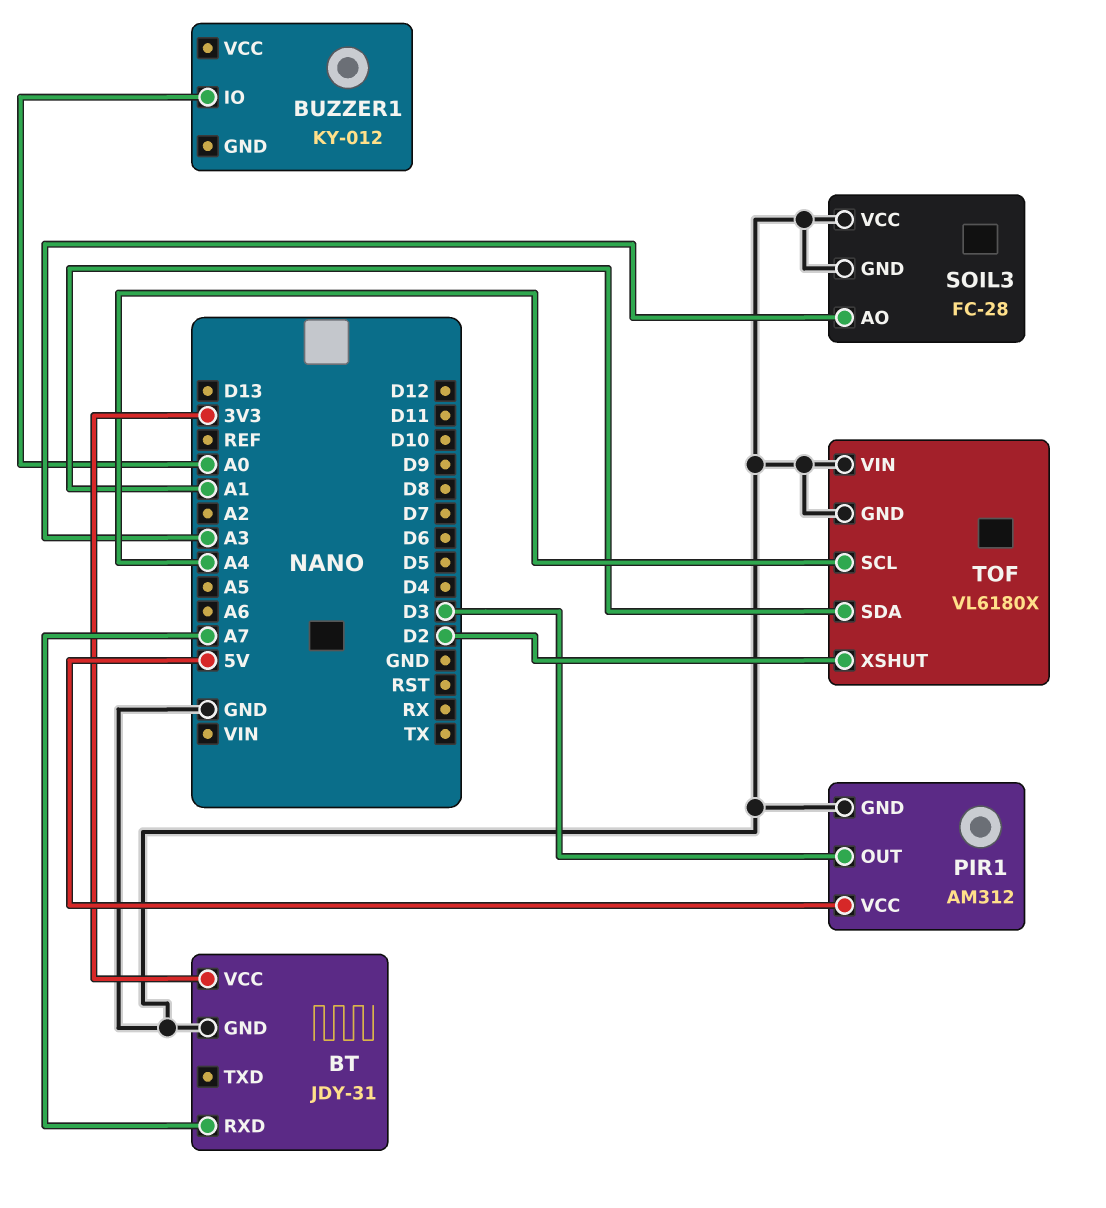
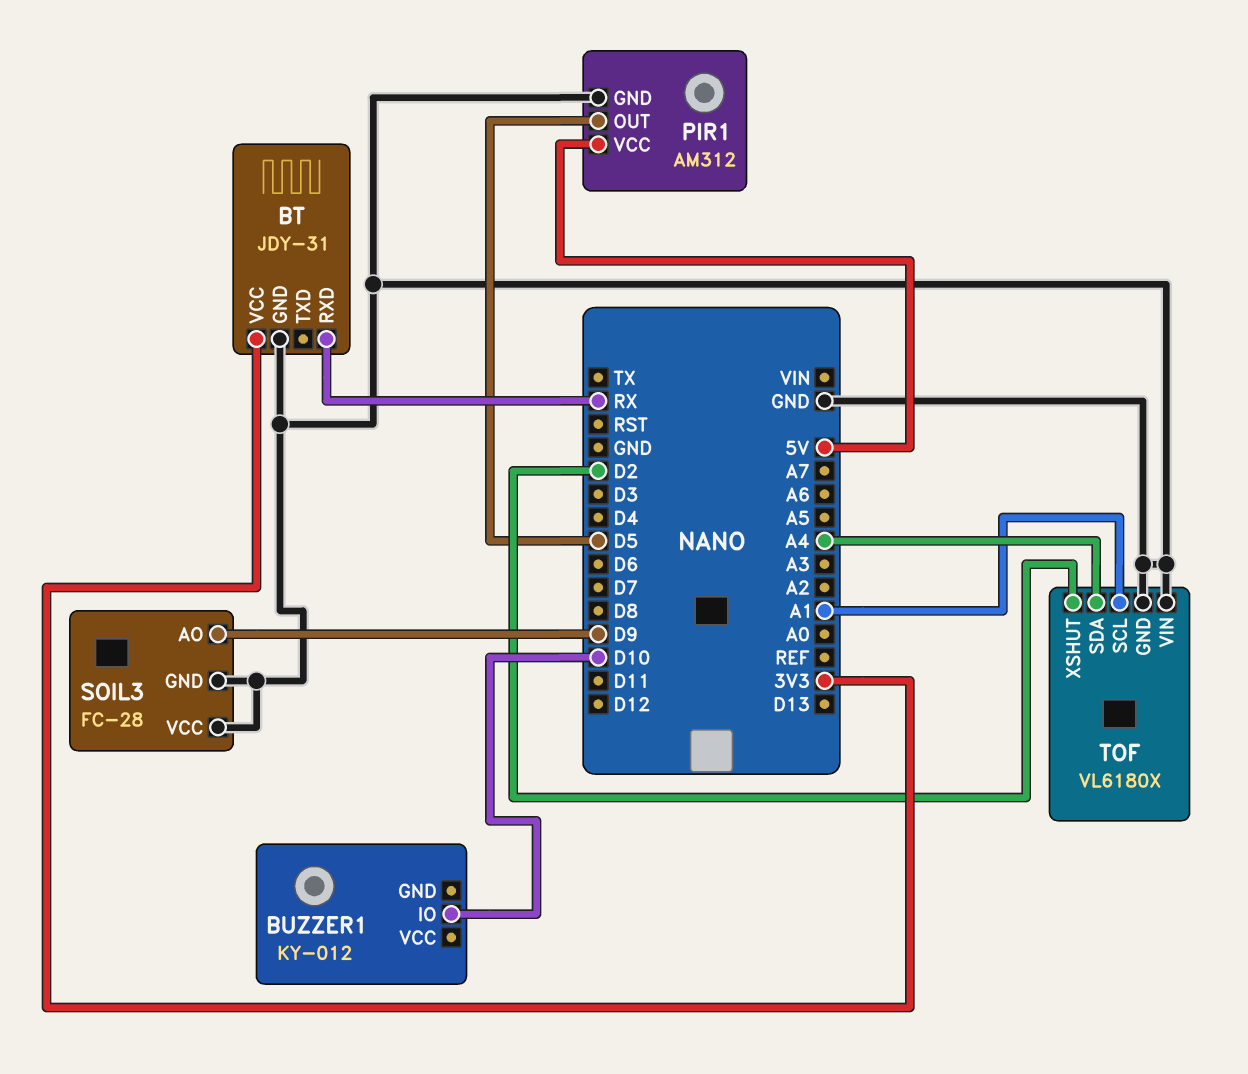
BT pin RXD: A7 -> RX
BUZZER1 pin IO: A0 -> D10
PIR1 pin OUT: D3 -> D5
SOIL3 pin AO: A3 -> D9
TOF pin SCL: A4 -> A1
TOF pin SDA: A1 -> A4

